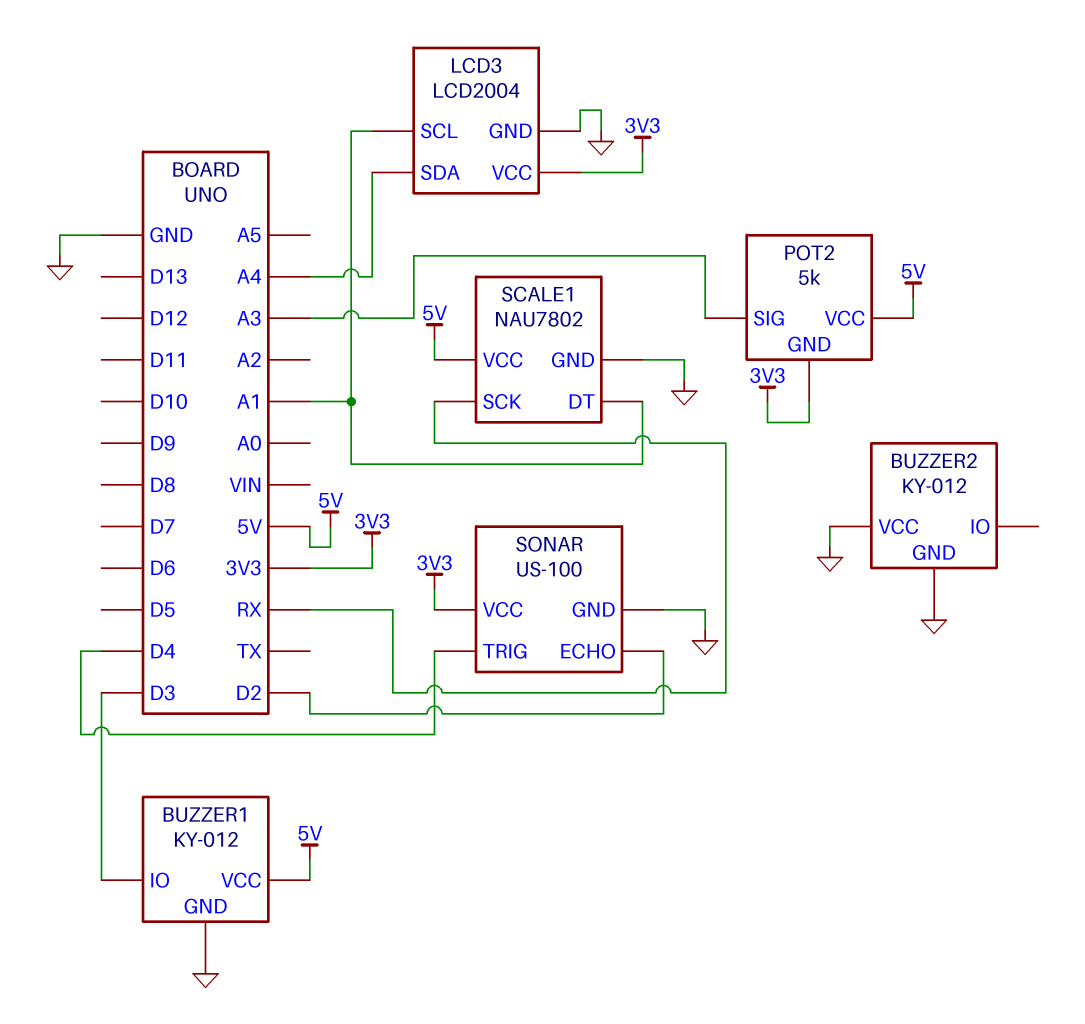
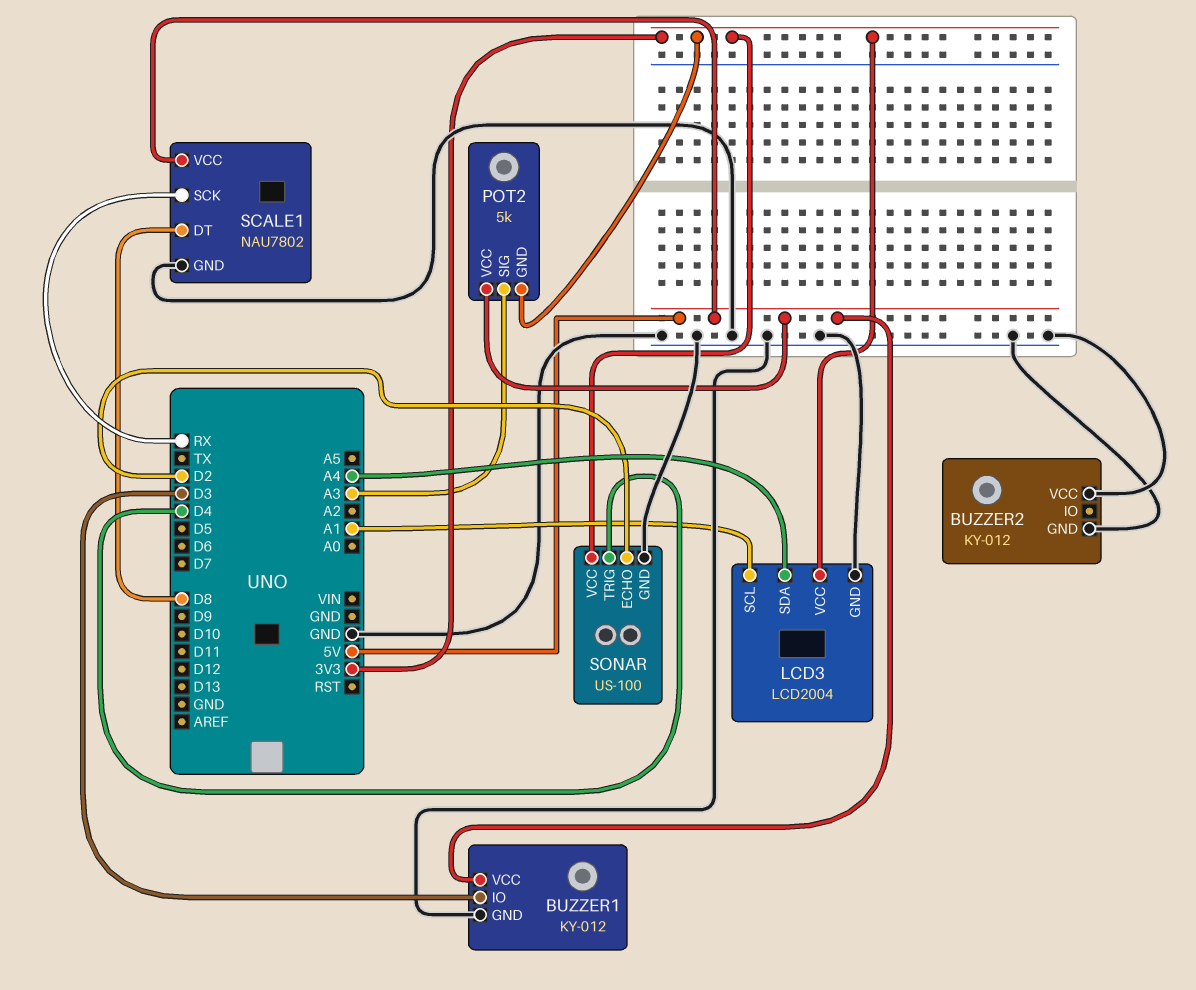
SCALE1 pin DT: A1 -> D8

